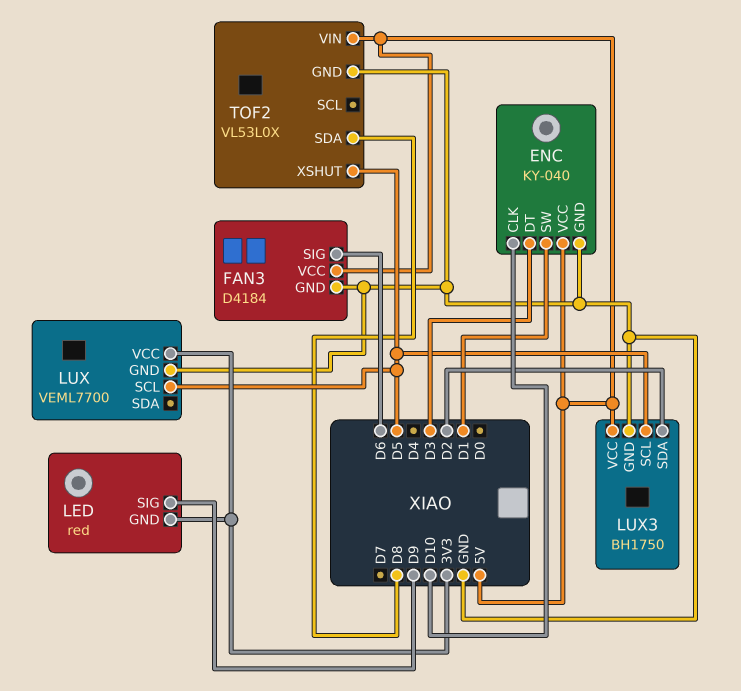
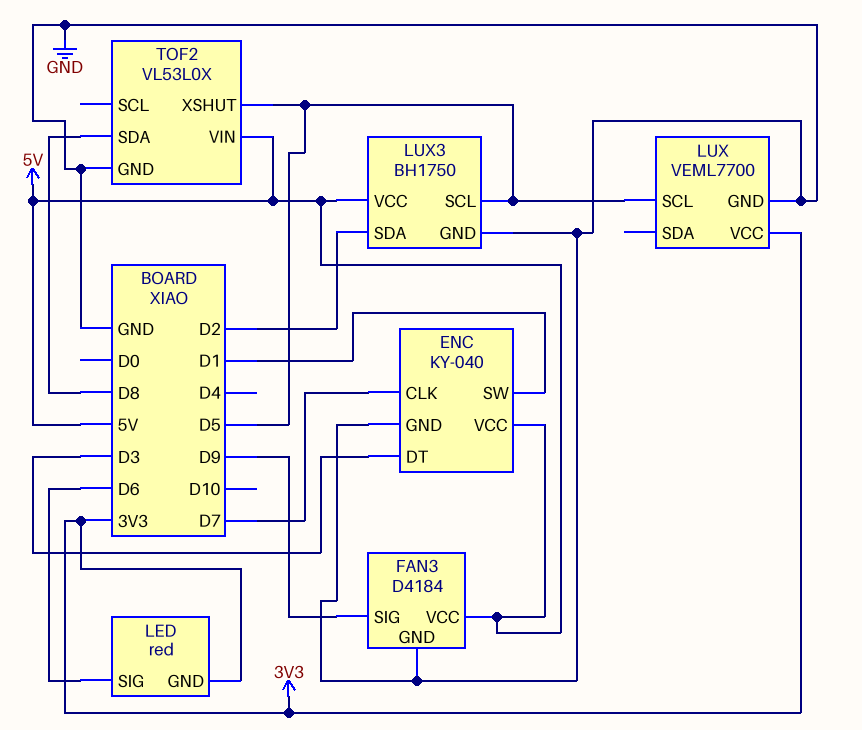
ENC pin CLK: D10 -> D7
FAN3 pin SIG: D6 -> D9
LED pin SIG: D9 -> D6

